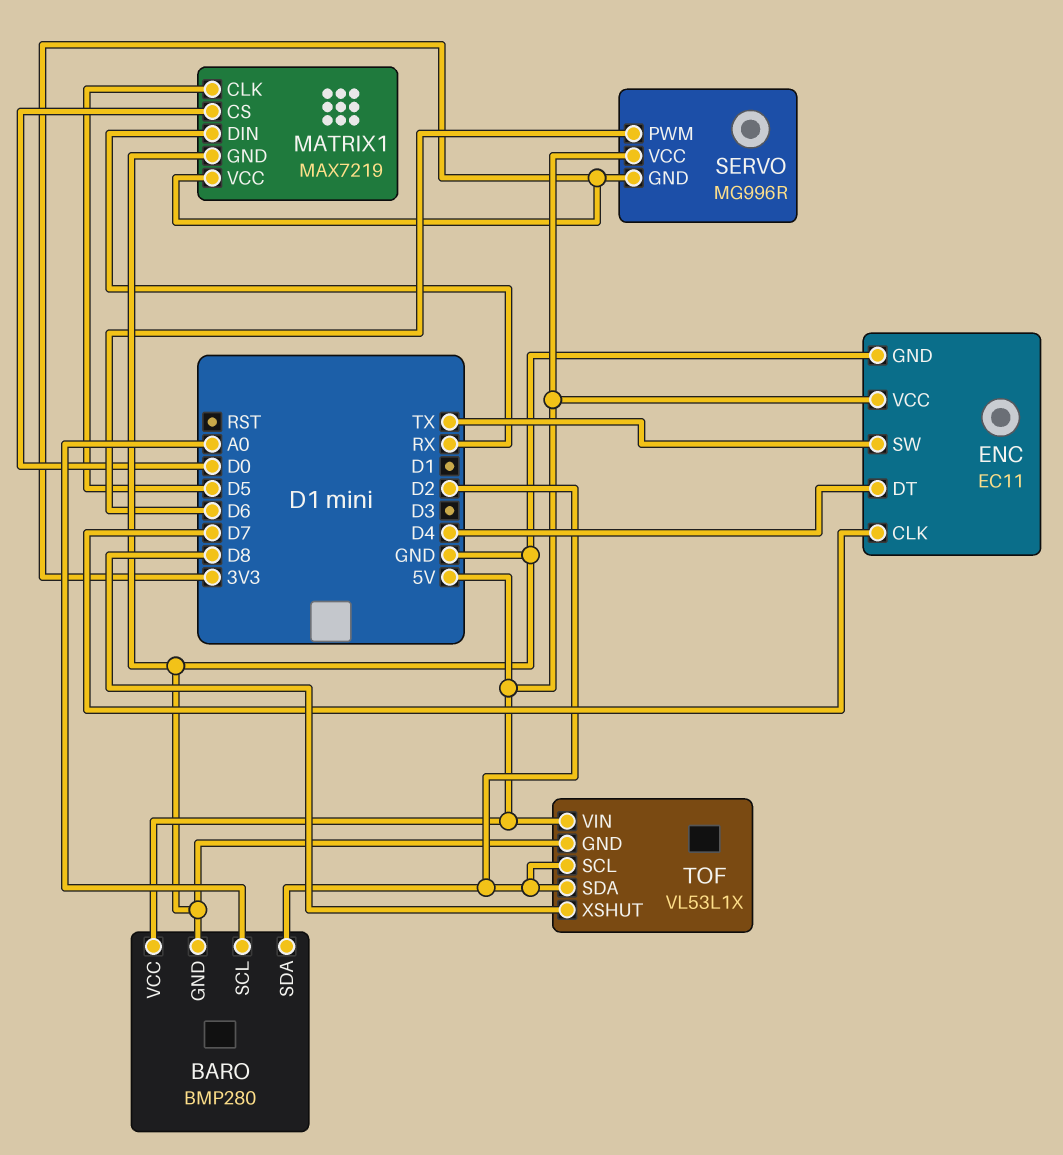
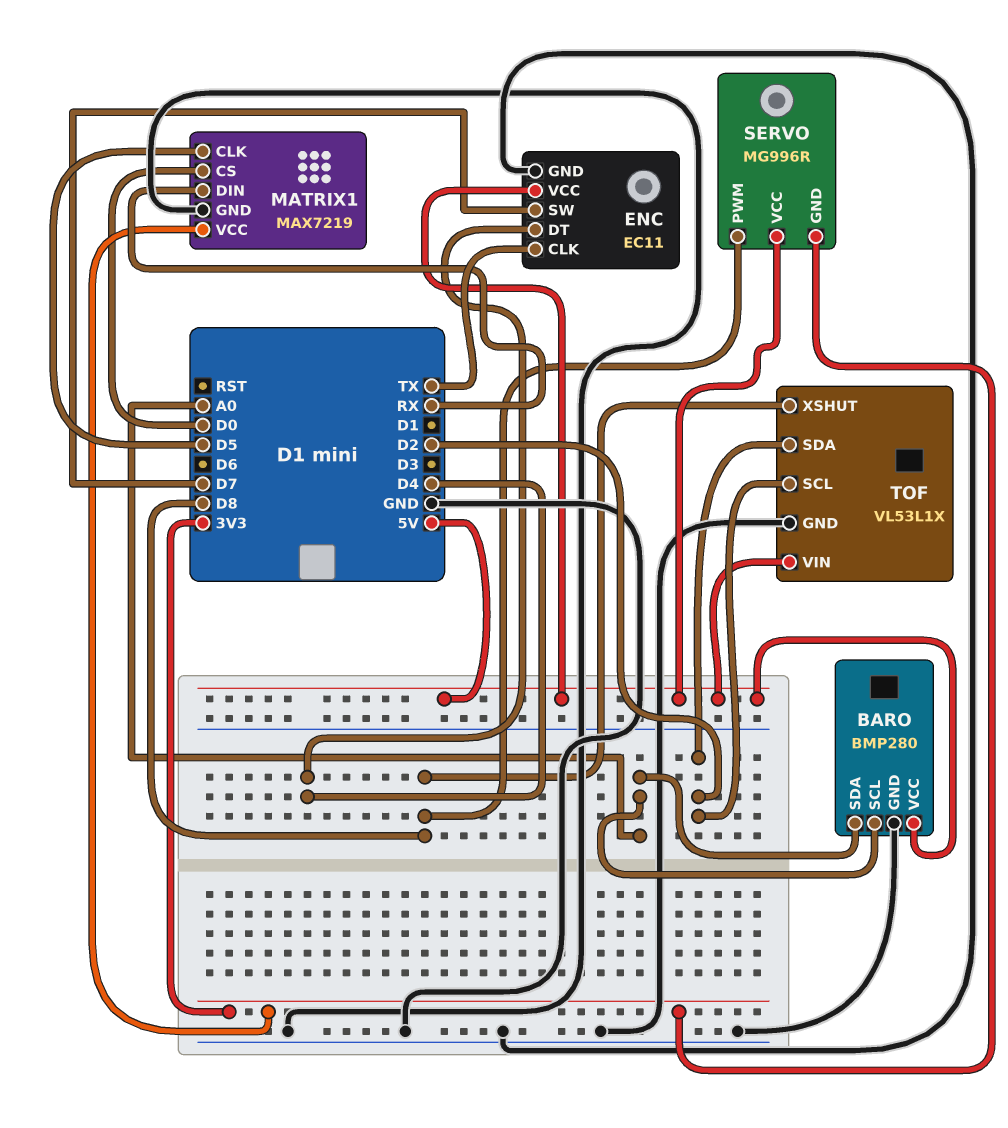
BARO pin SDA: D2 -> A0
ENC pin CLK: D7 -> TX
ENC pin SW: TX -> D7
SERVO pin PWM: D6 -> D8

